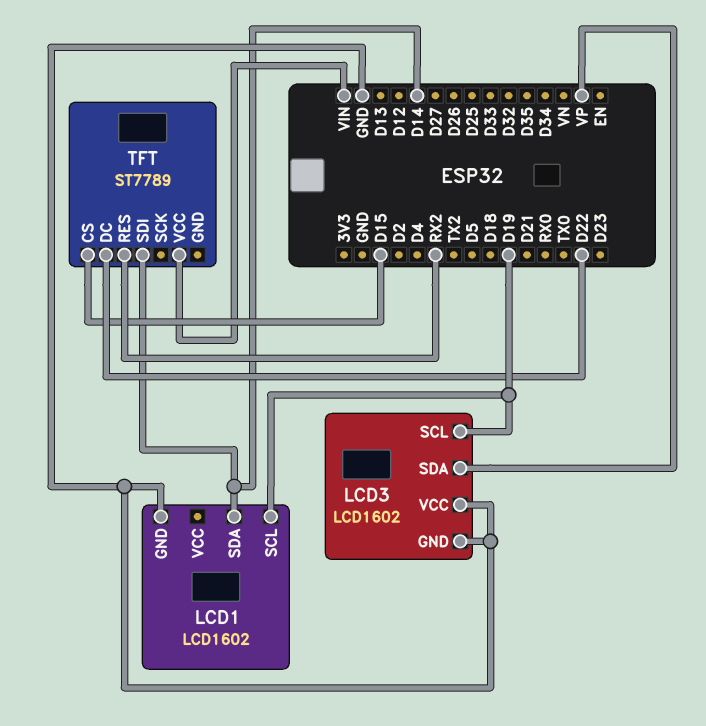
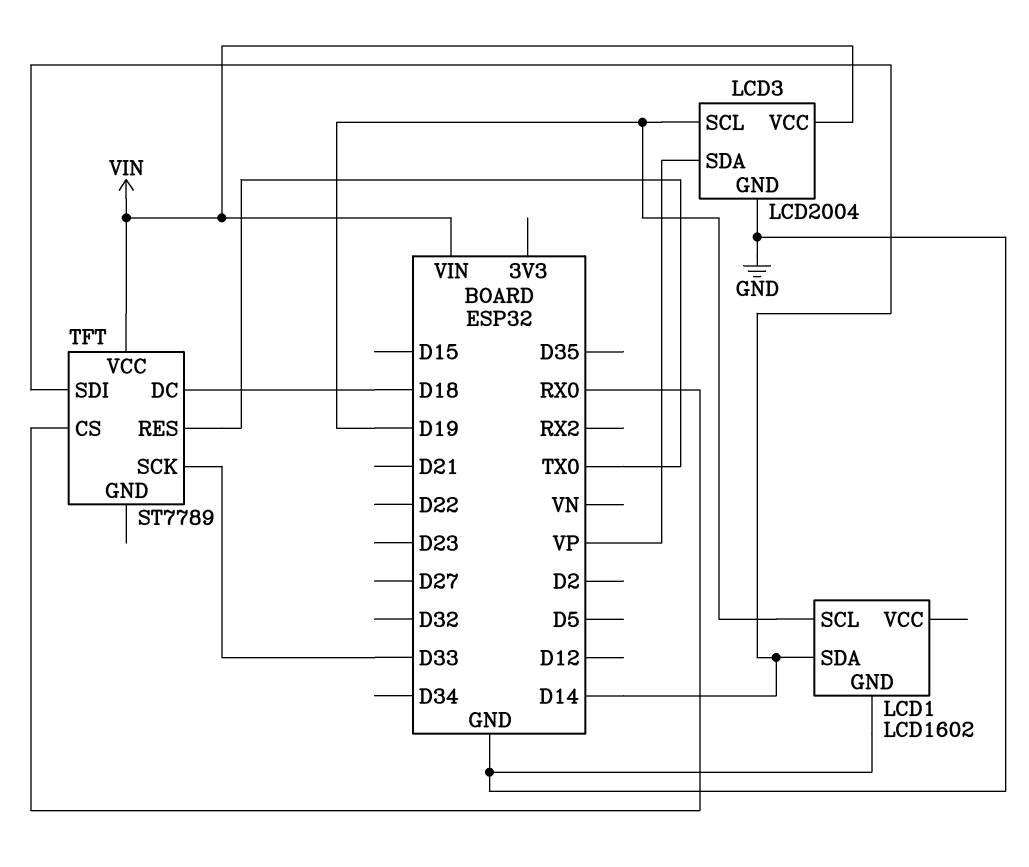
LCD3: LCD1602 -> LCD2004
LCD3 pin VCC: GND -> VIN
TFT pin CS: D15 -> RX0
TFT pin DC: D22 -> D18
TFT pin RES: RX2 -> TX0
TFT pin SCK: none -> D33

